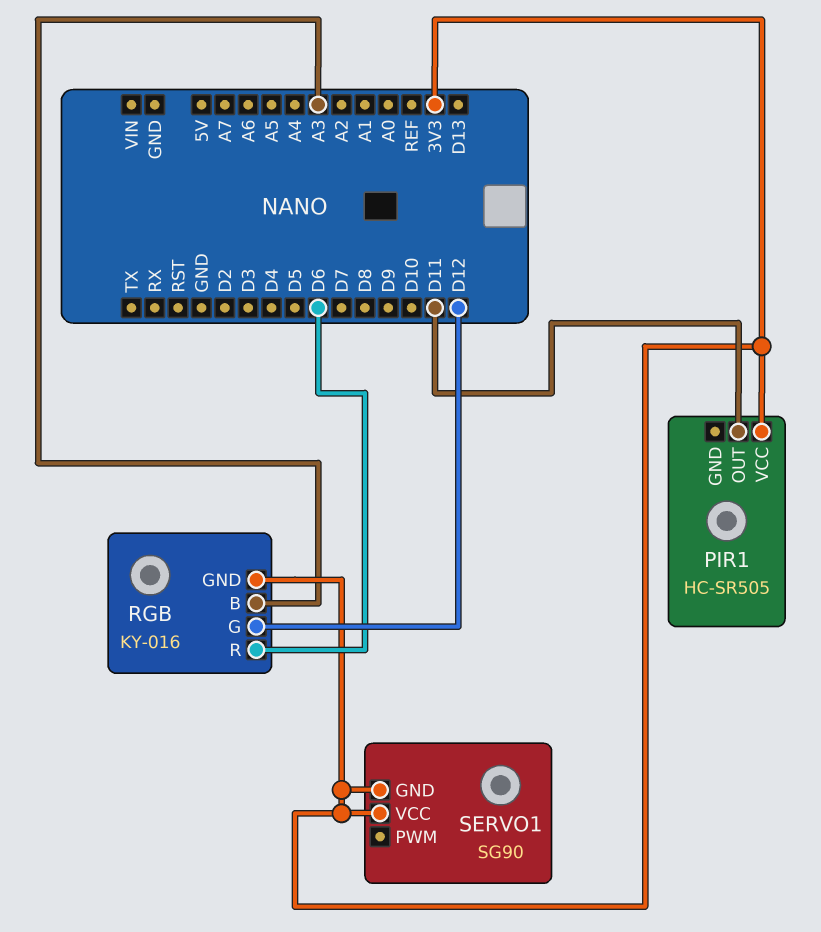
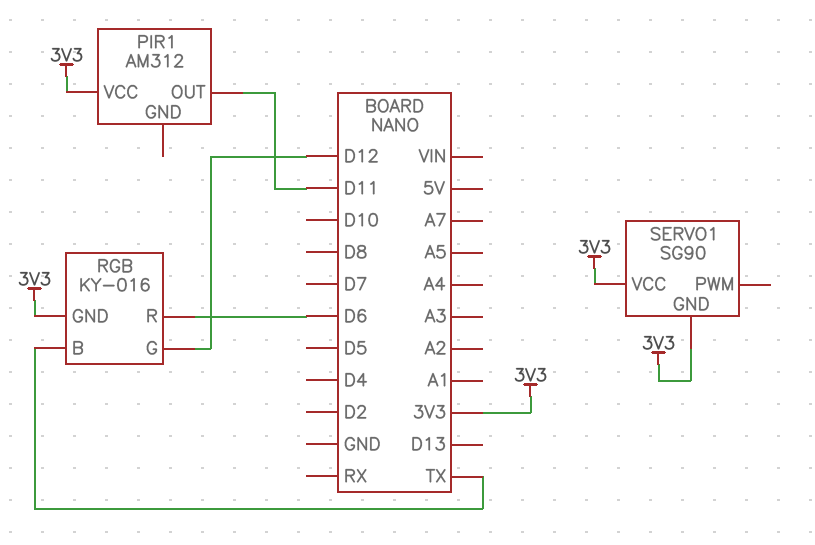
PIR1: HC-SR505 -> AM312
RGB pin B: A3 -> TX

